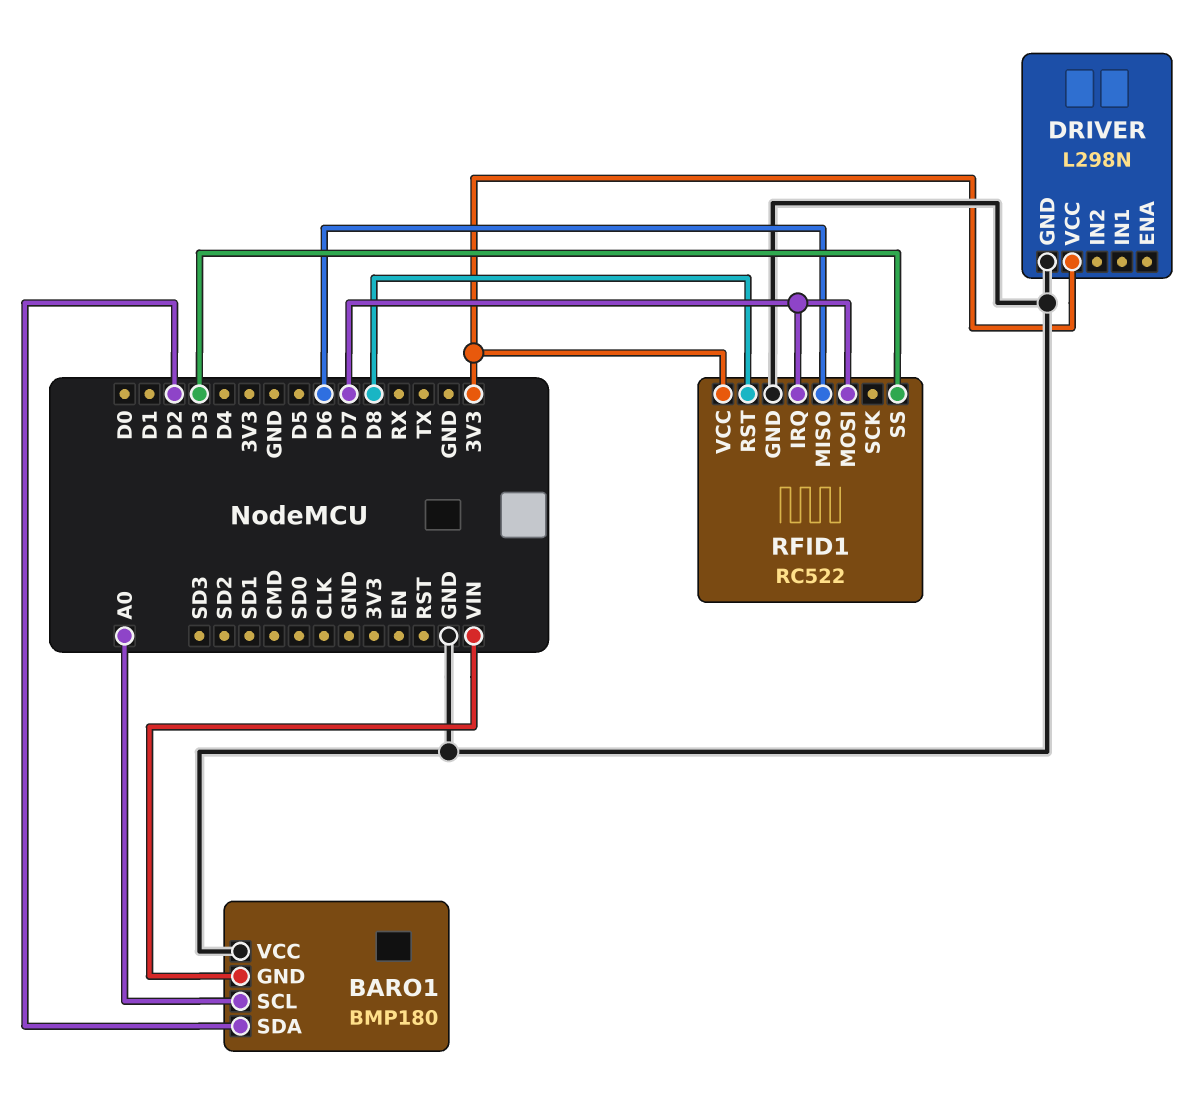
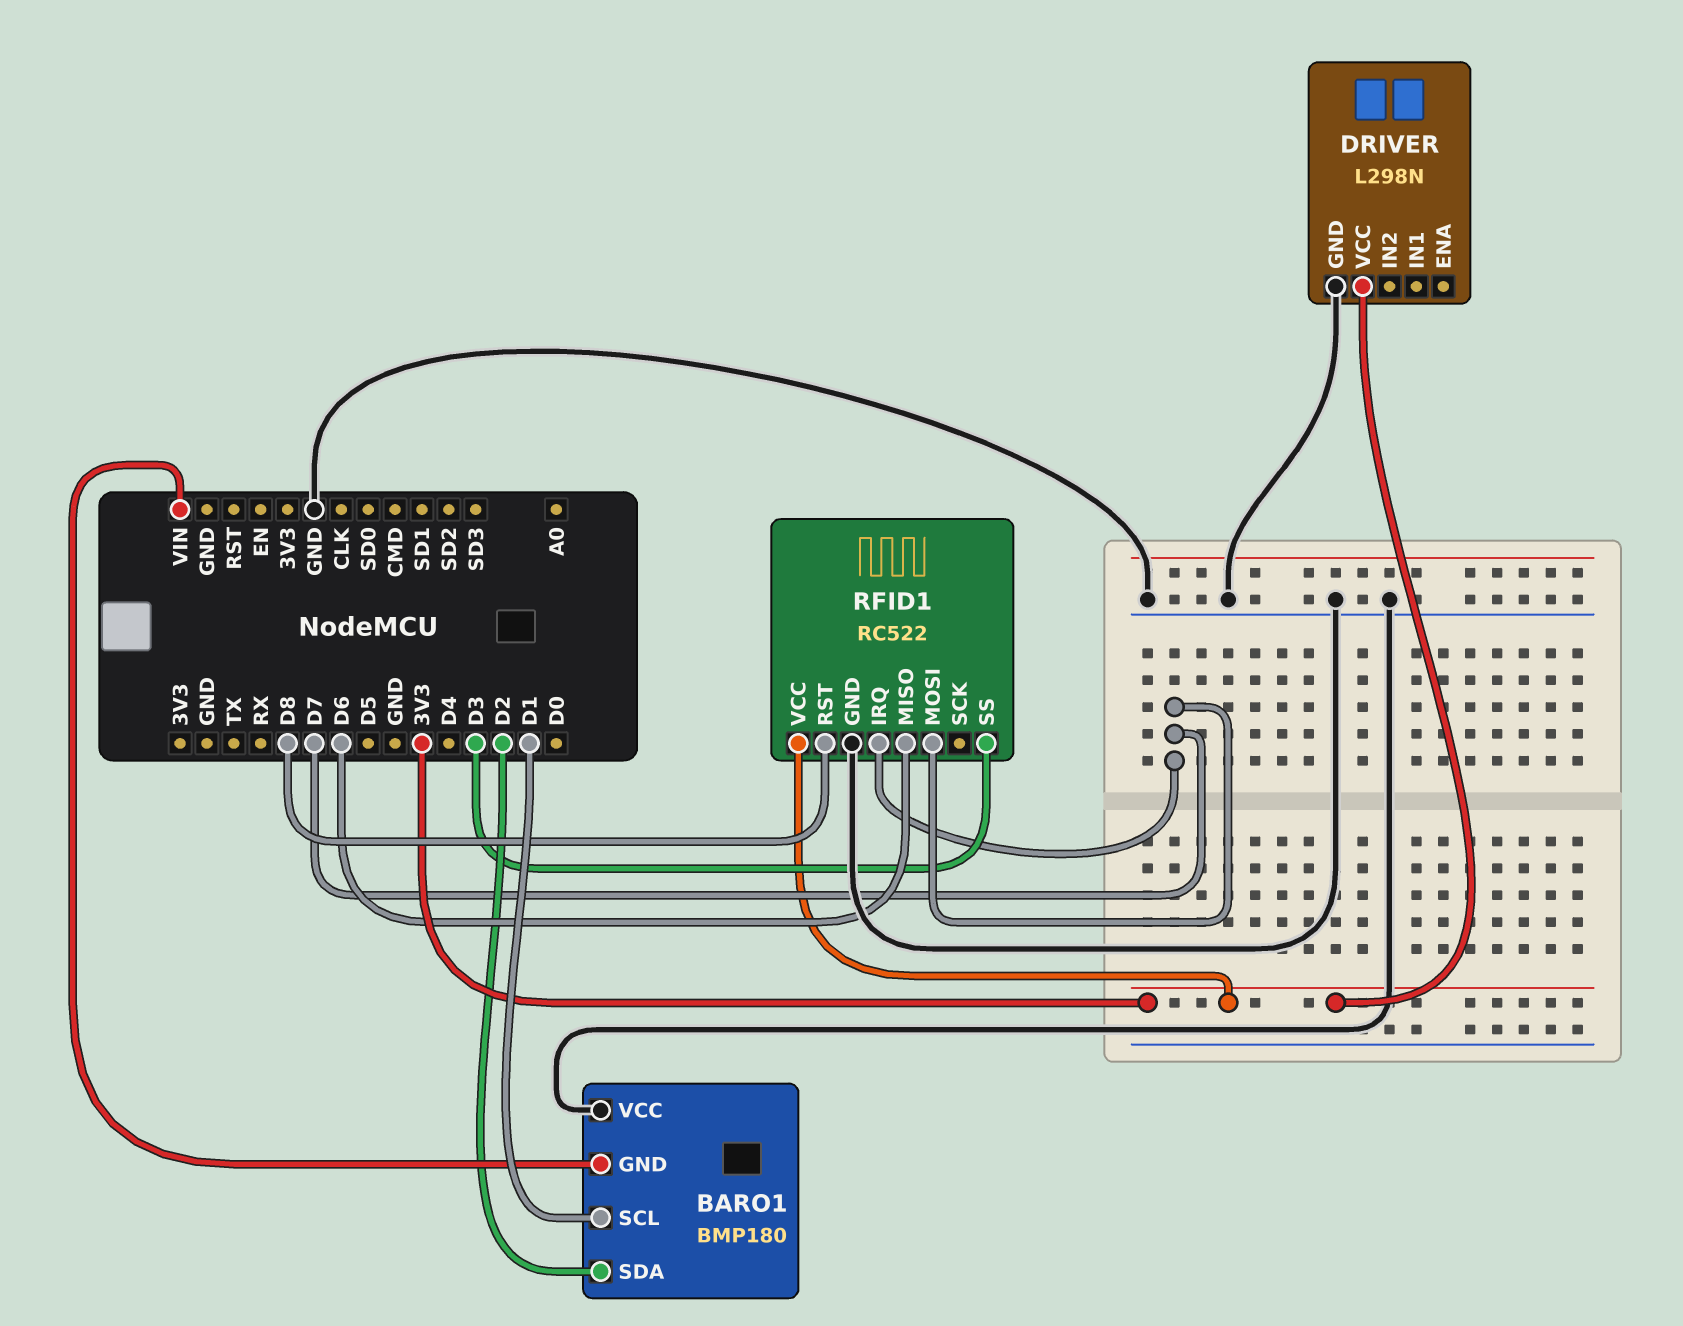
BARO1 pin SCL: A0 -> D1

